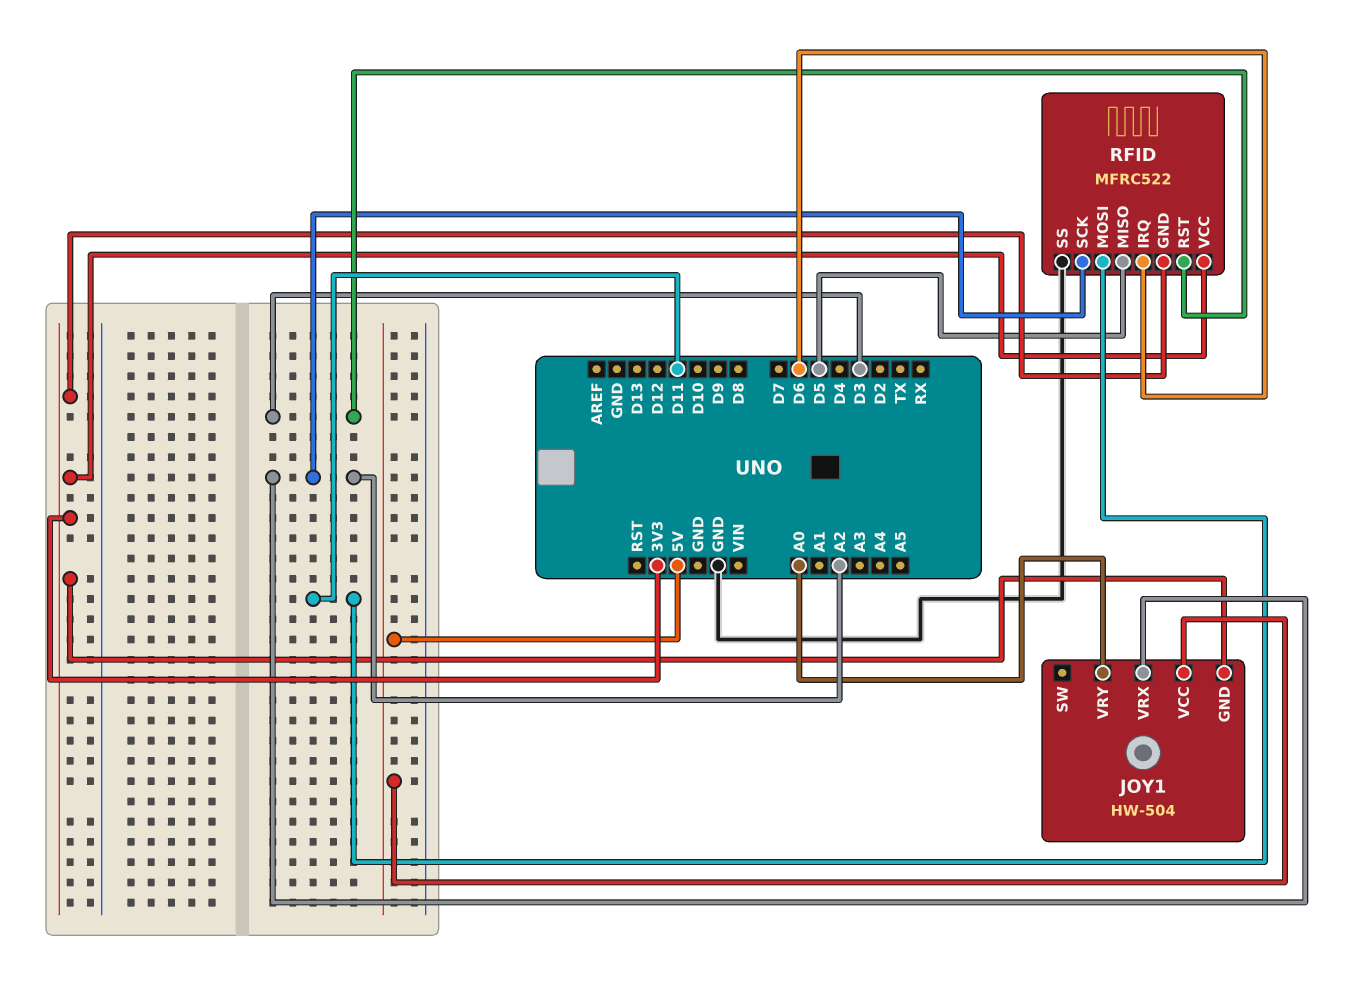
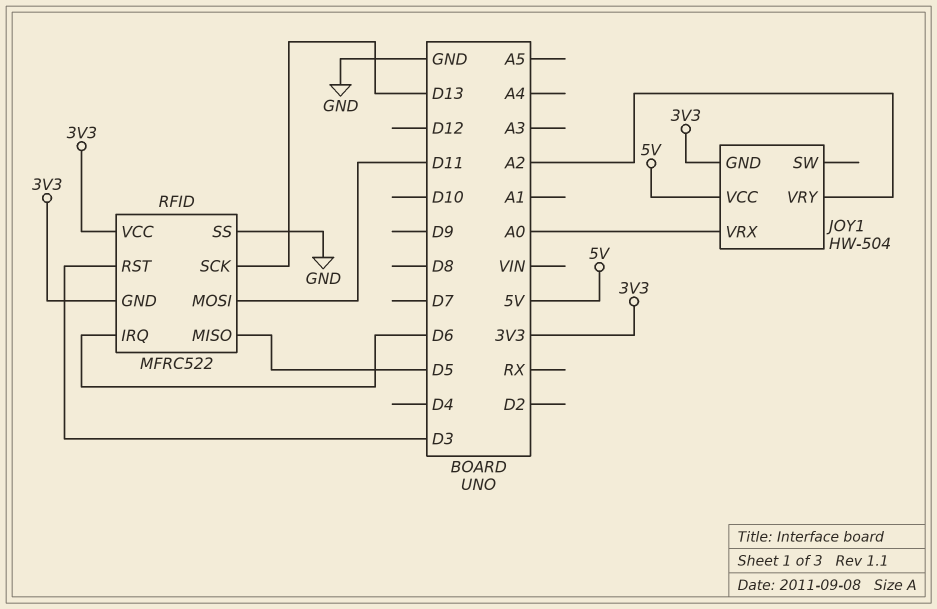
JOY1 pin VRX: A2 -> A0
JOY1 pin VRY: A0 -> A2
RFID pin SCK: A2 -> D13

